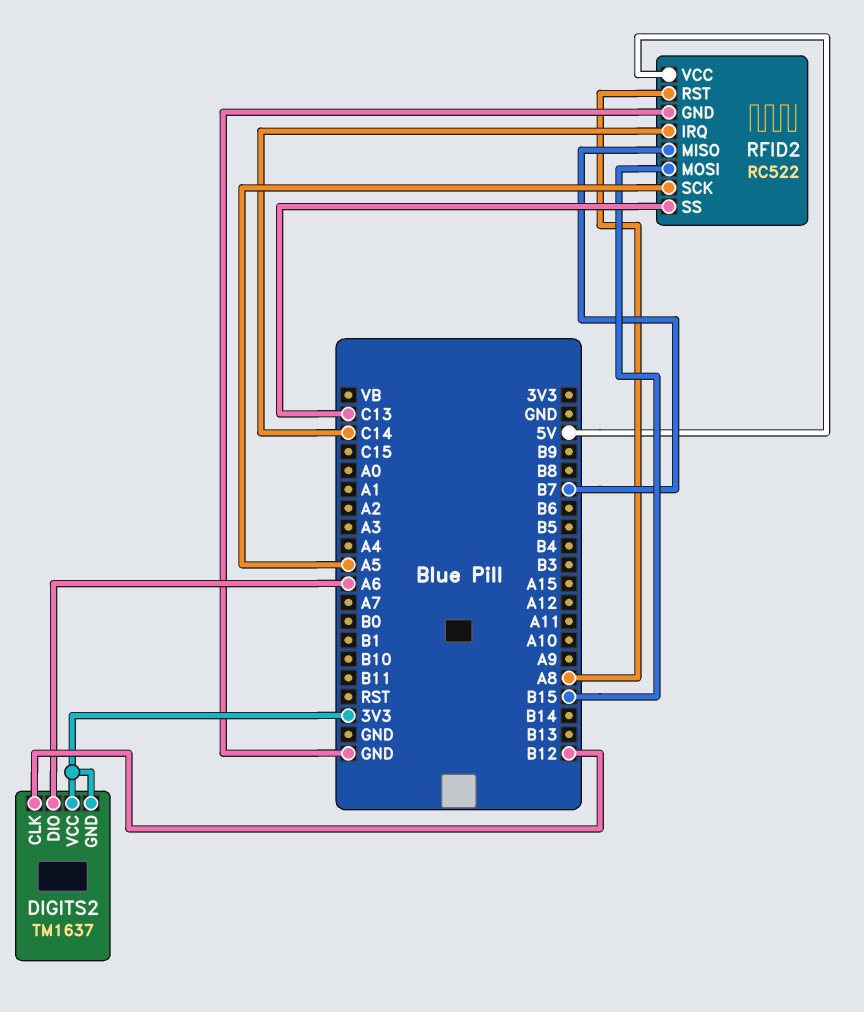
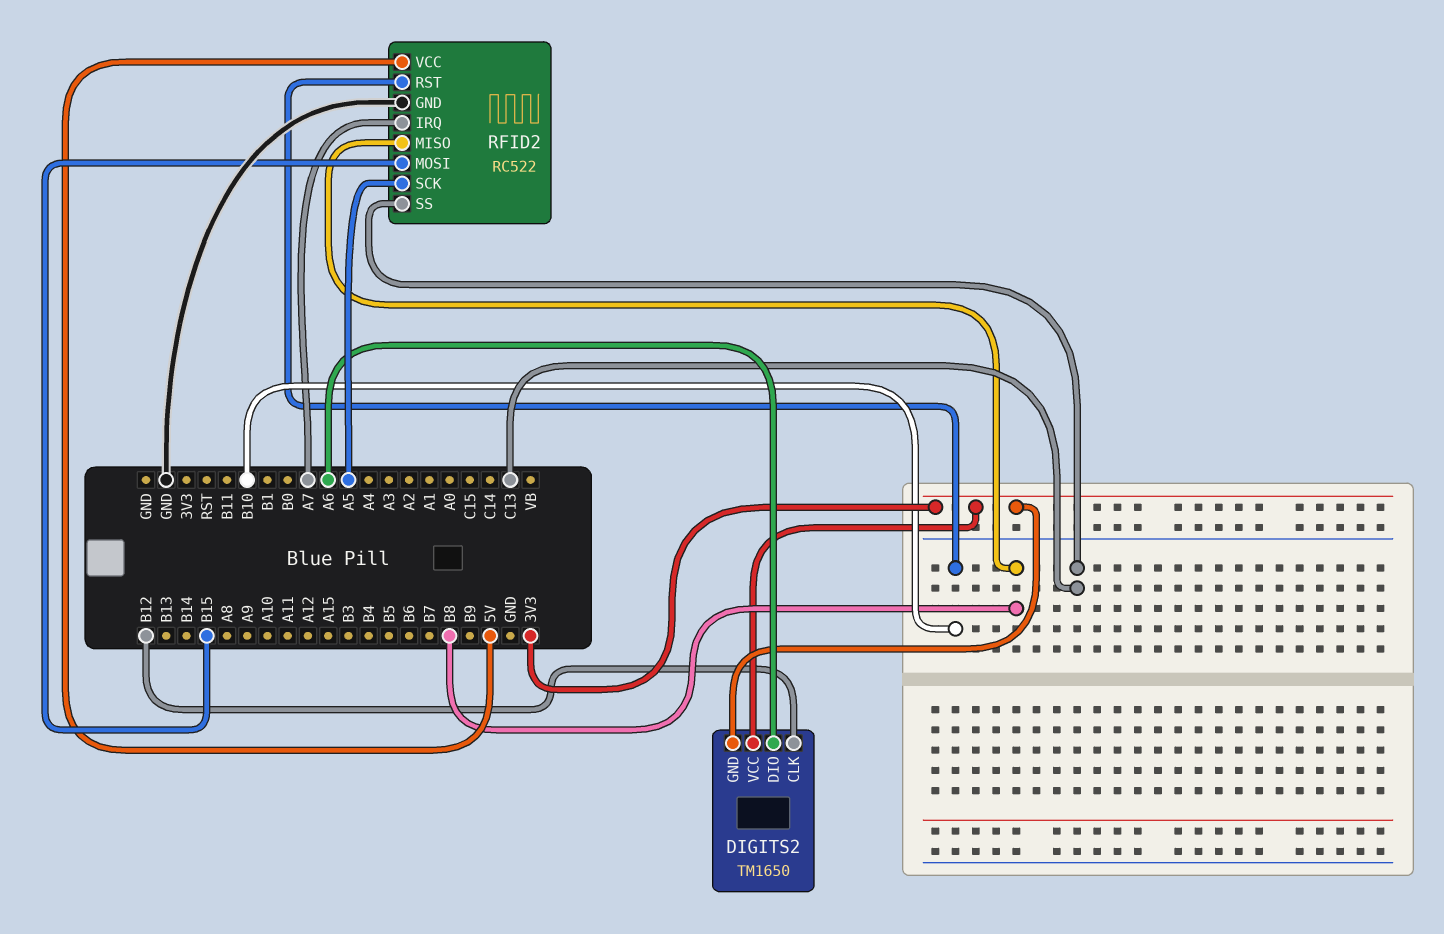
DIGITS2: TM1637 -> TM1650
RFID2 pin IRQ: C14 -> A7
RFID2 pin MISO: B7 -> B8
RFID2 pin RST: A8 -> B10

